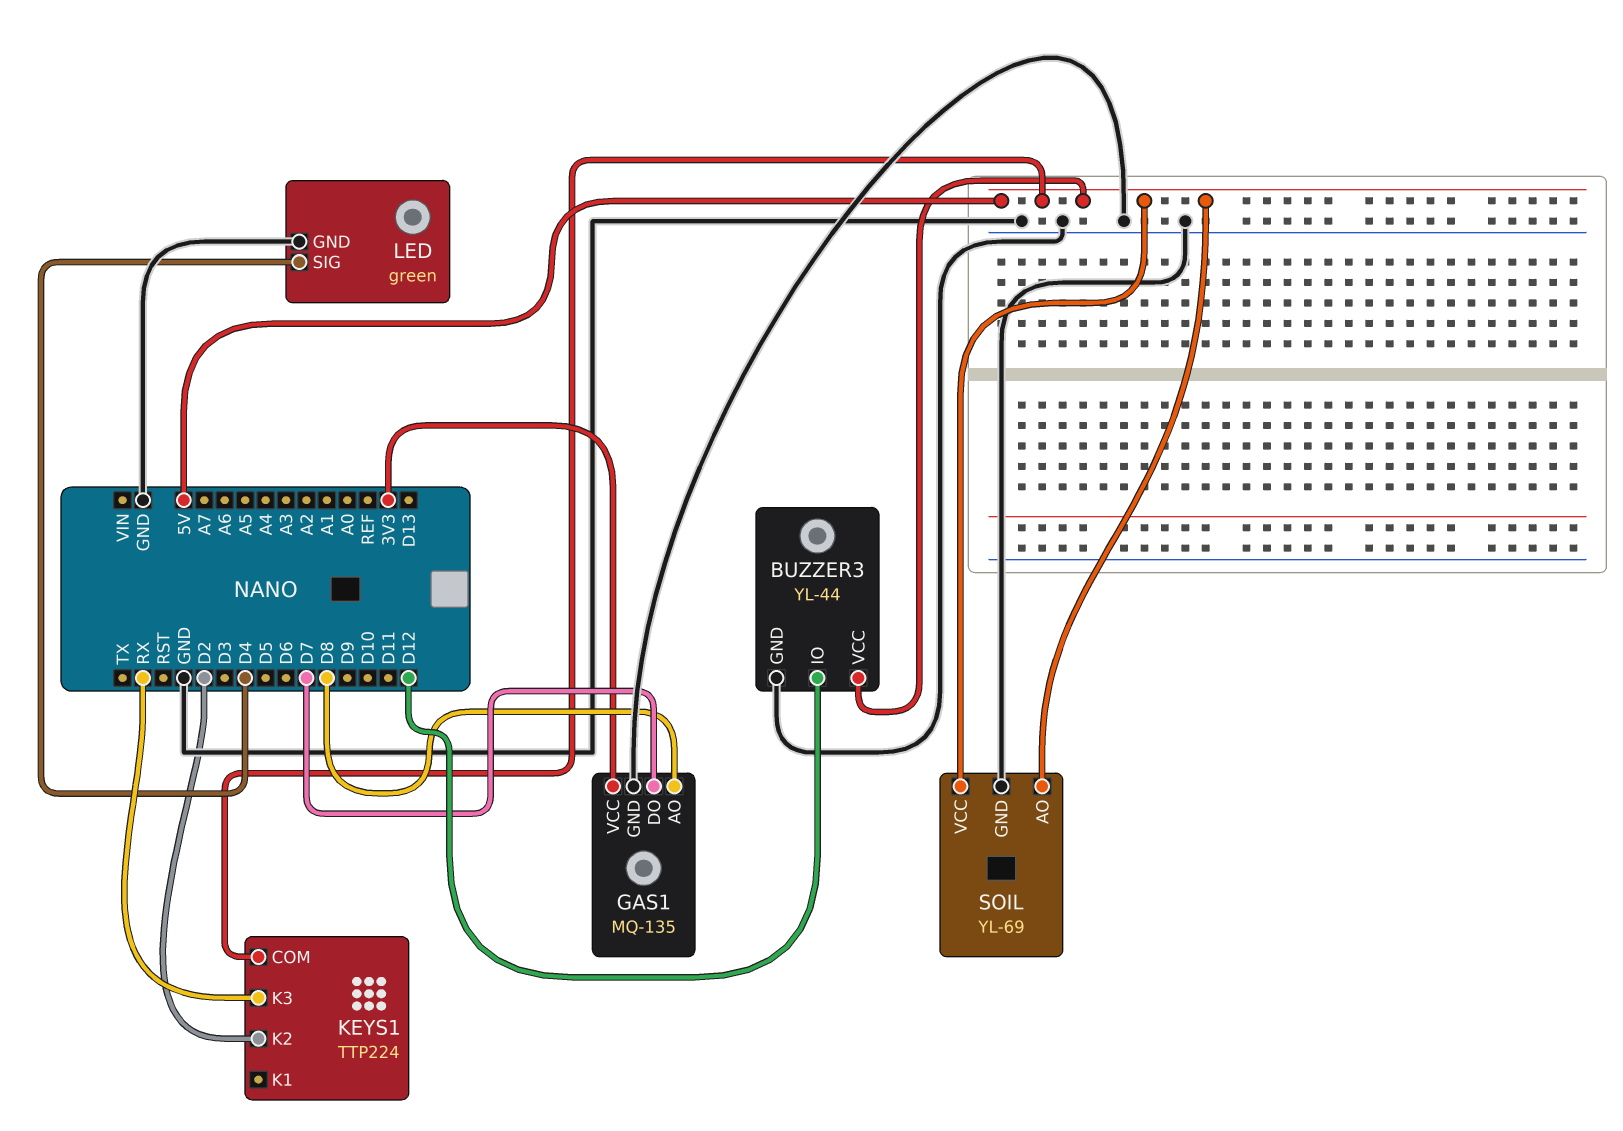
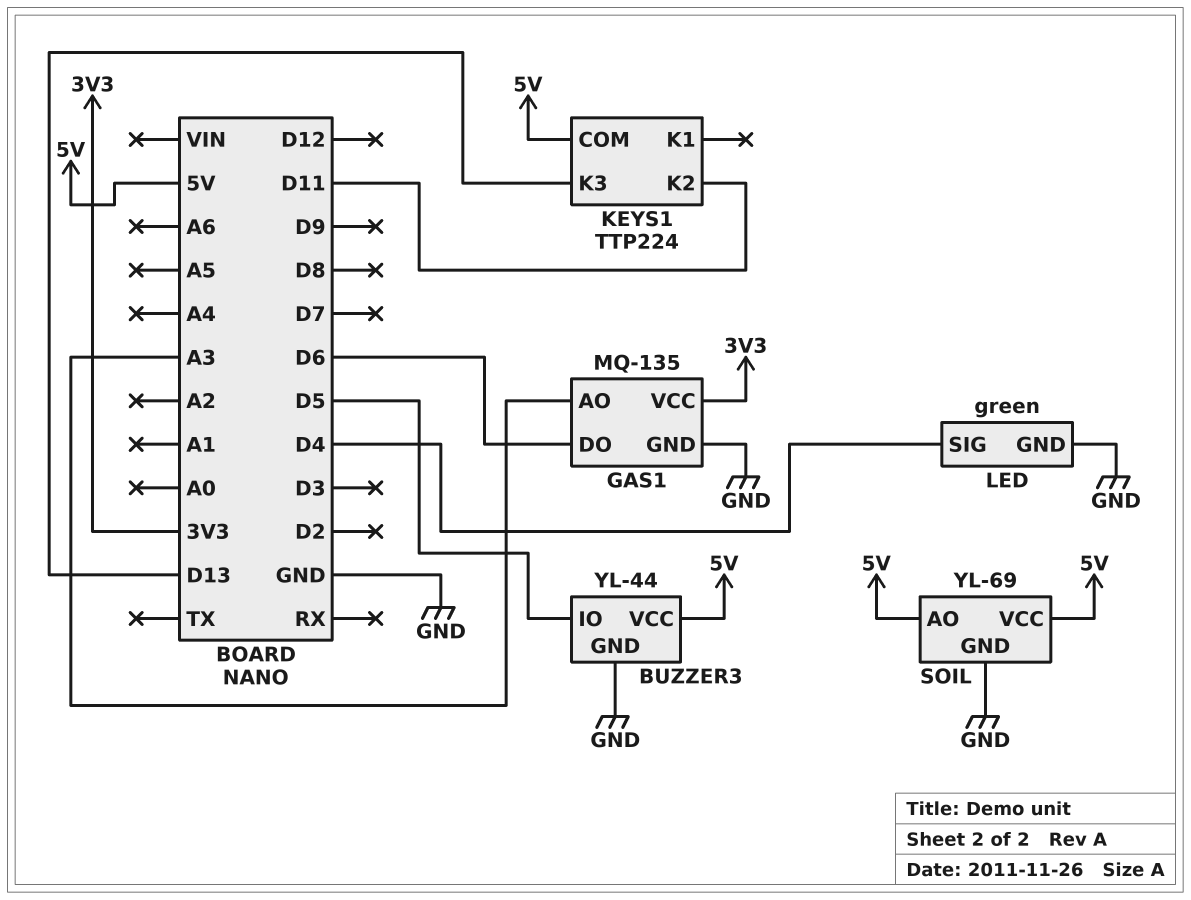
BUZZER3 pin IO: D12 -> D5
GAS1 pin AO: D8 -> A3
GAS1 pin DO: D7 -> D6
KEYS1 pin K2: D2 -> D11
KEYS1 pin K3: RX -> D13

